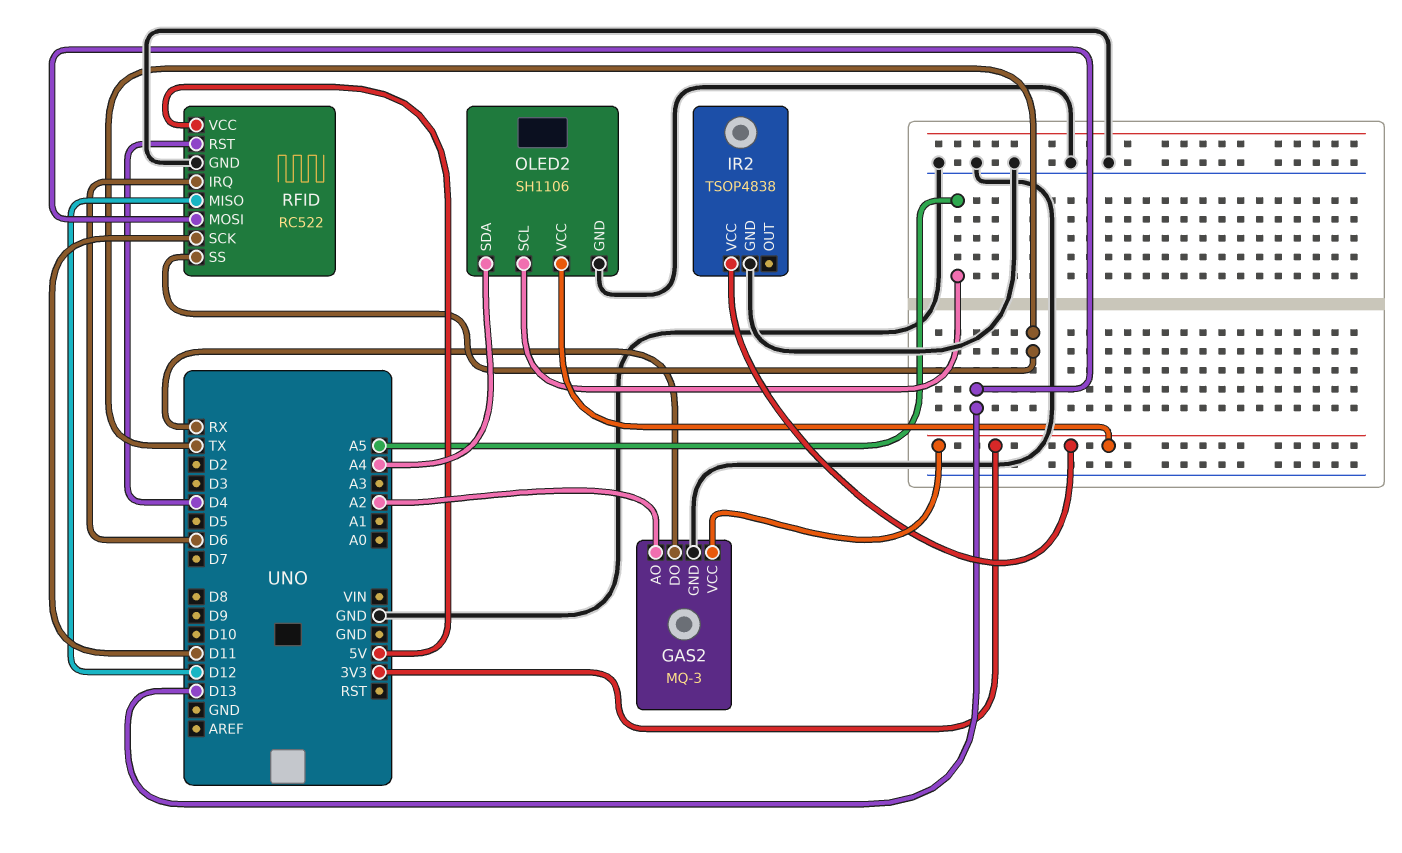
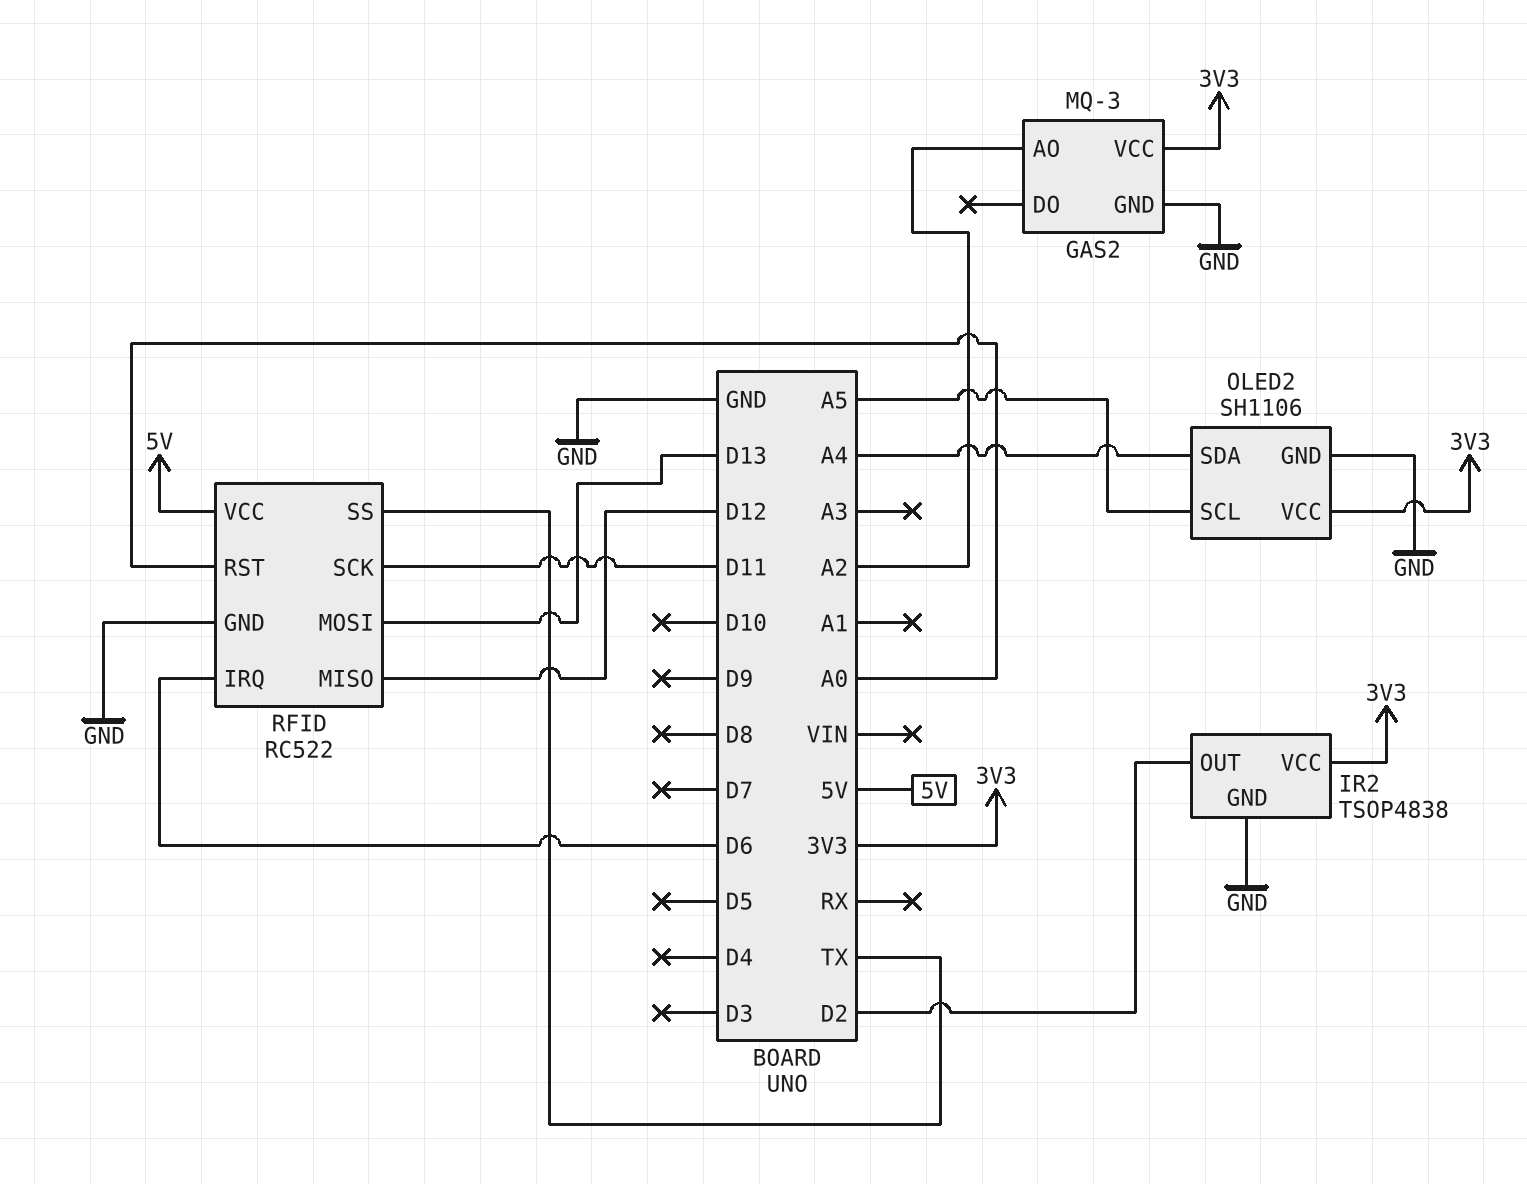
GAS2 pin DO: RX -> none
IR2 pin OUT: none -> D2
RFID pin RST: D4 -> A0

